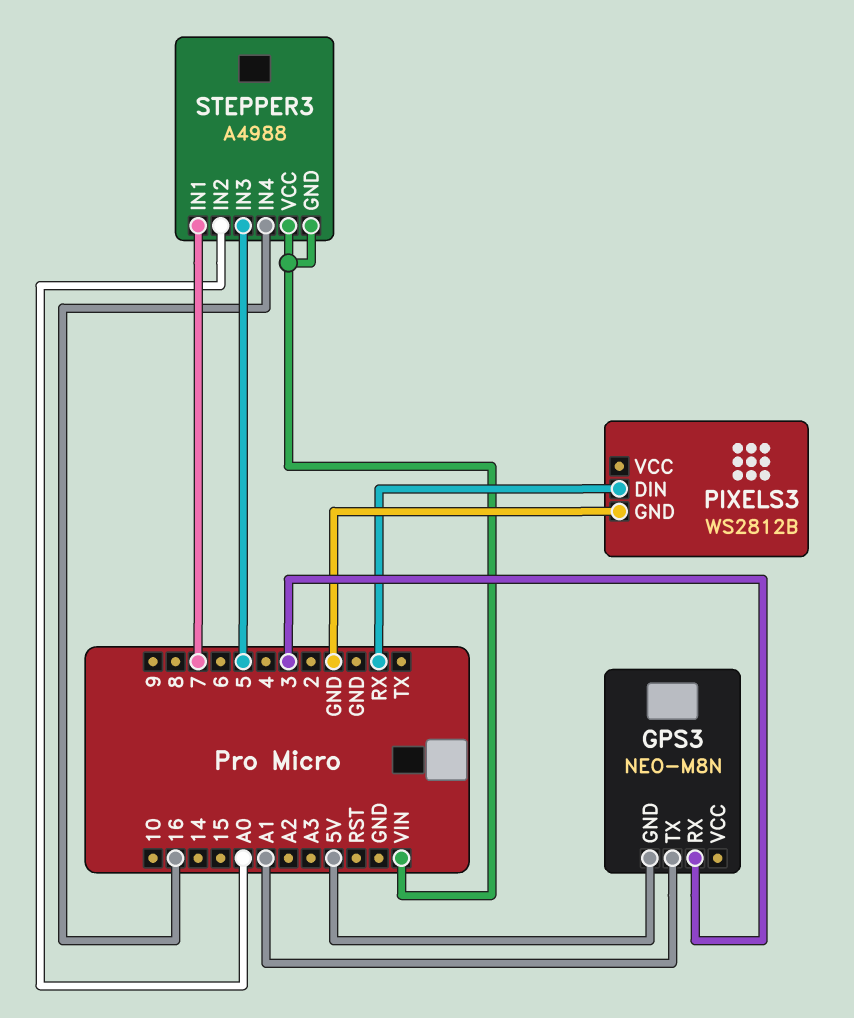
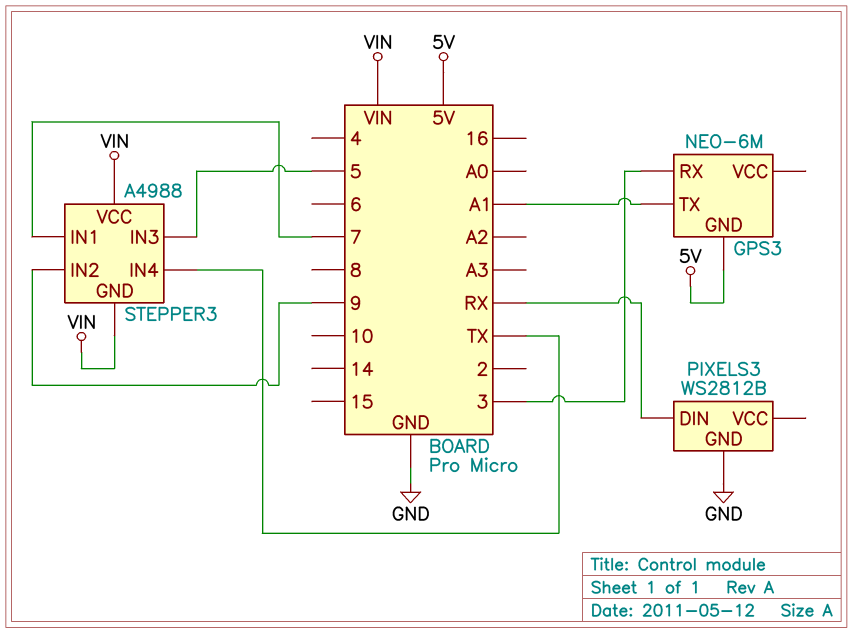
GPS3: NEO-M8N -> NEO-6M
STEPPER3 pin IN2: A0 -> 9
STEPPER3 pin IN4: 16 -> TX

